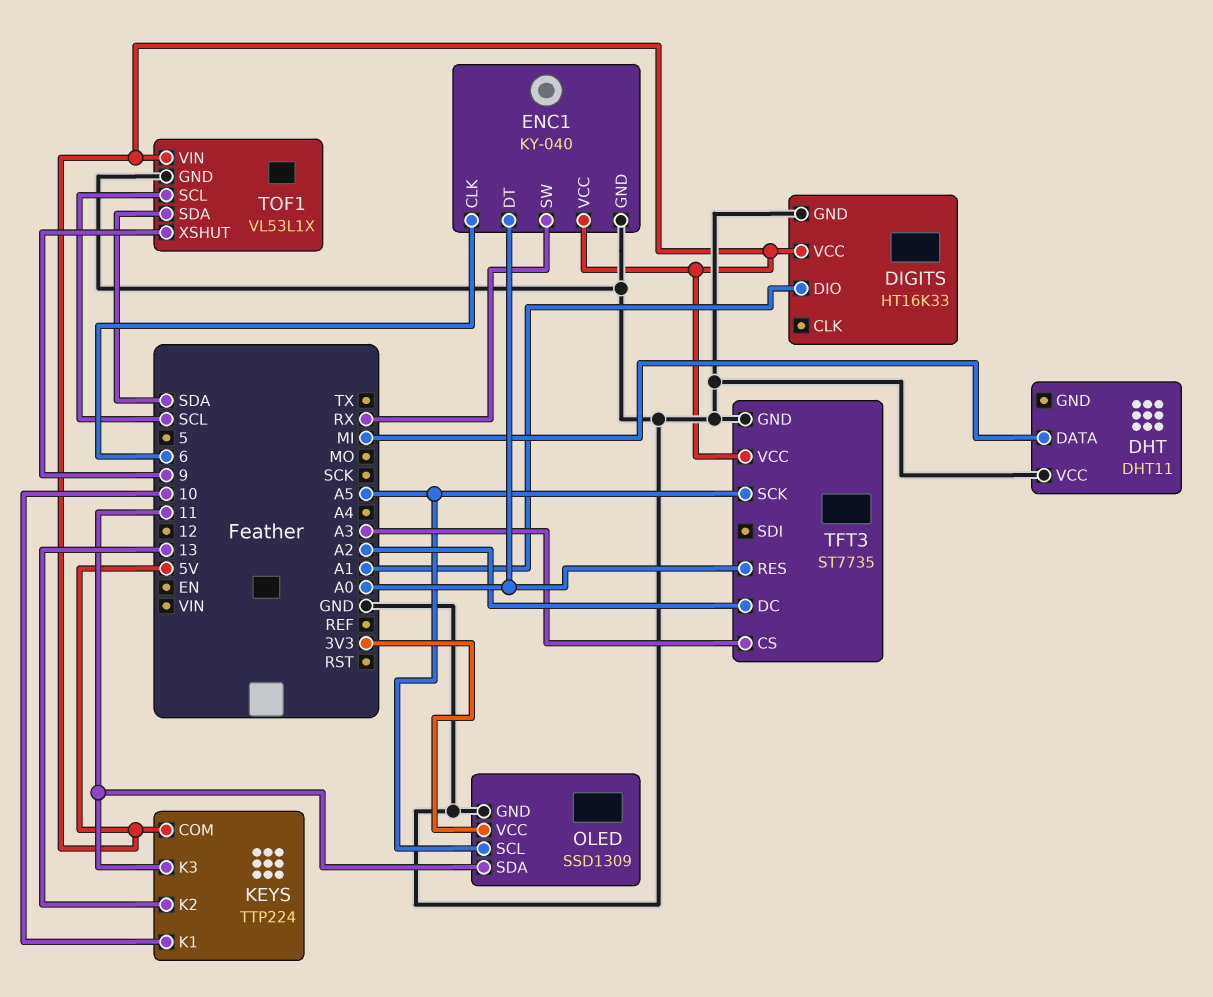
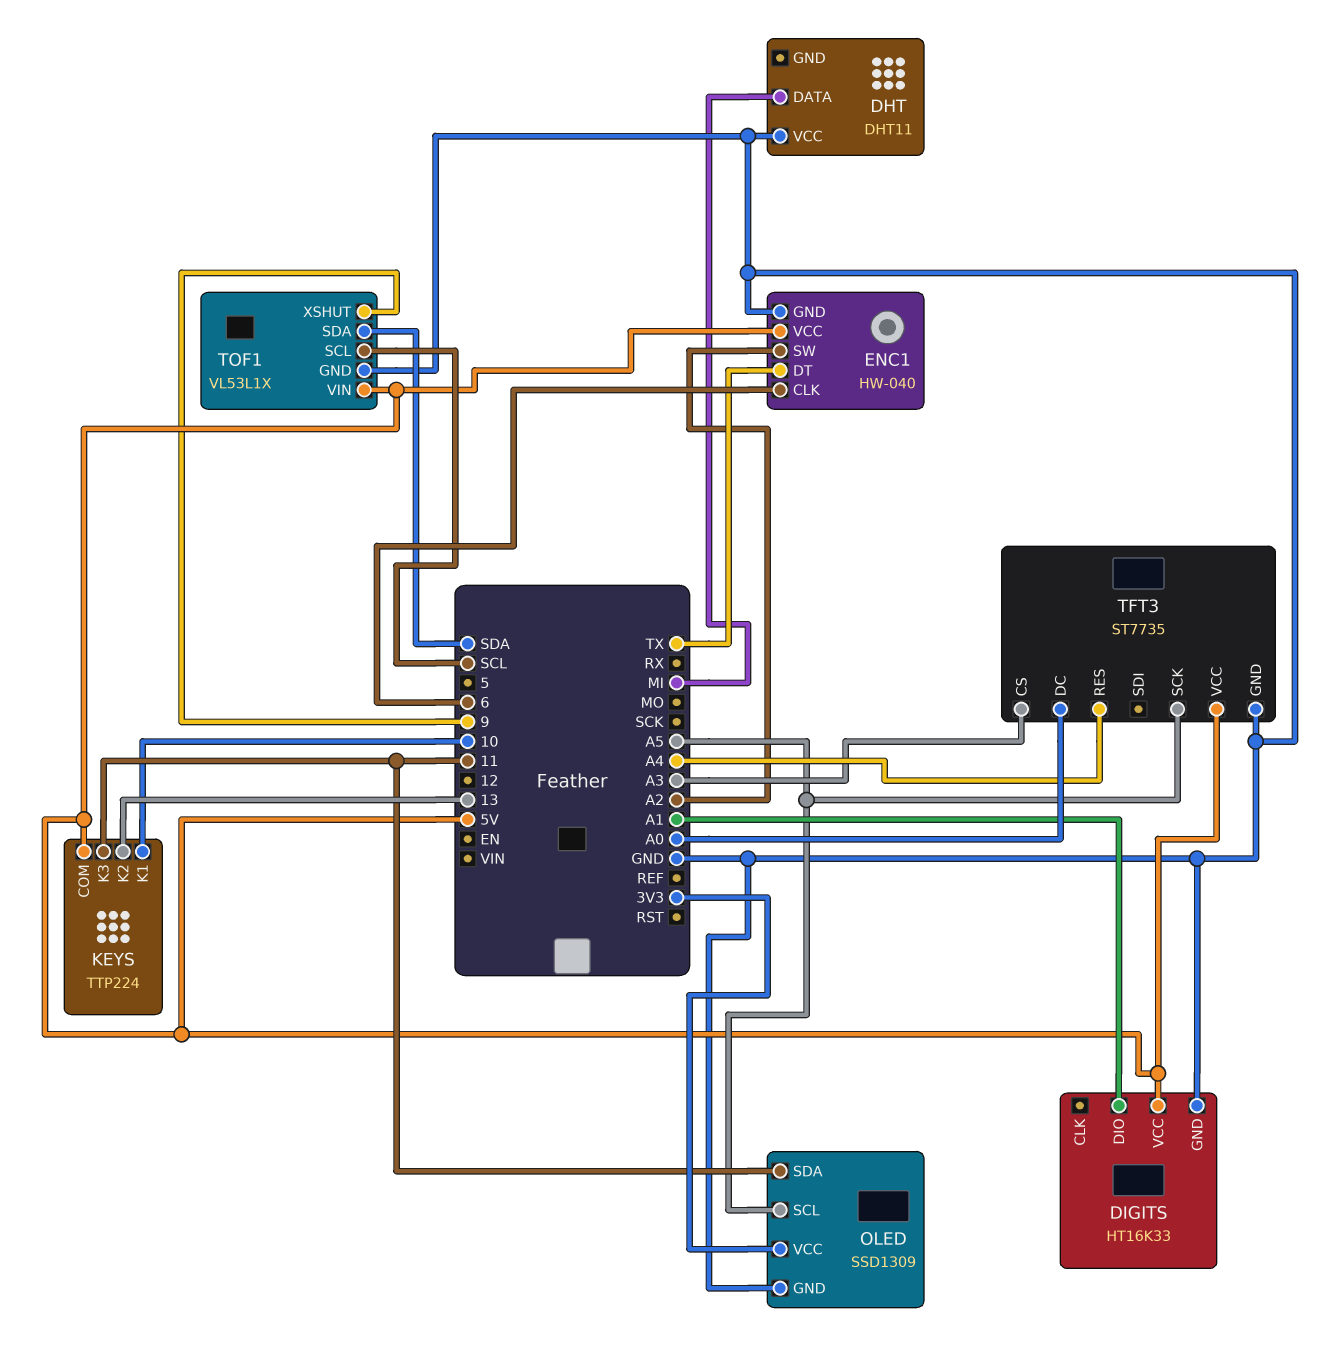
ENC1: KY-040 -> HW-040
ENC1 pin DT: A0 -> TX
ENC1 pin SW: RX -> A2
TFT3 pin DC: A2 -> A0
TFT3 pin RES: A0 -> A4

